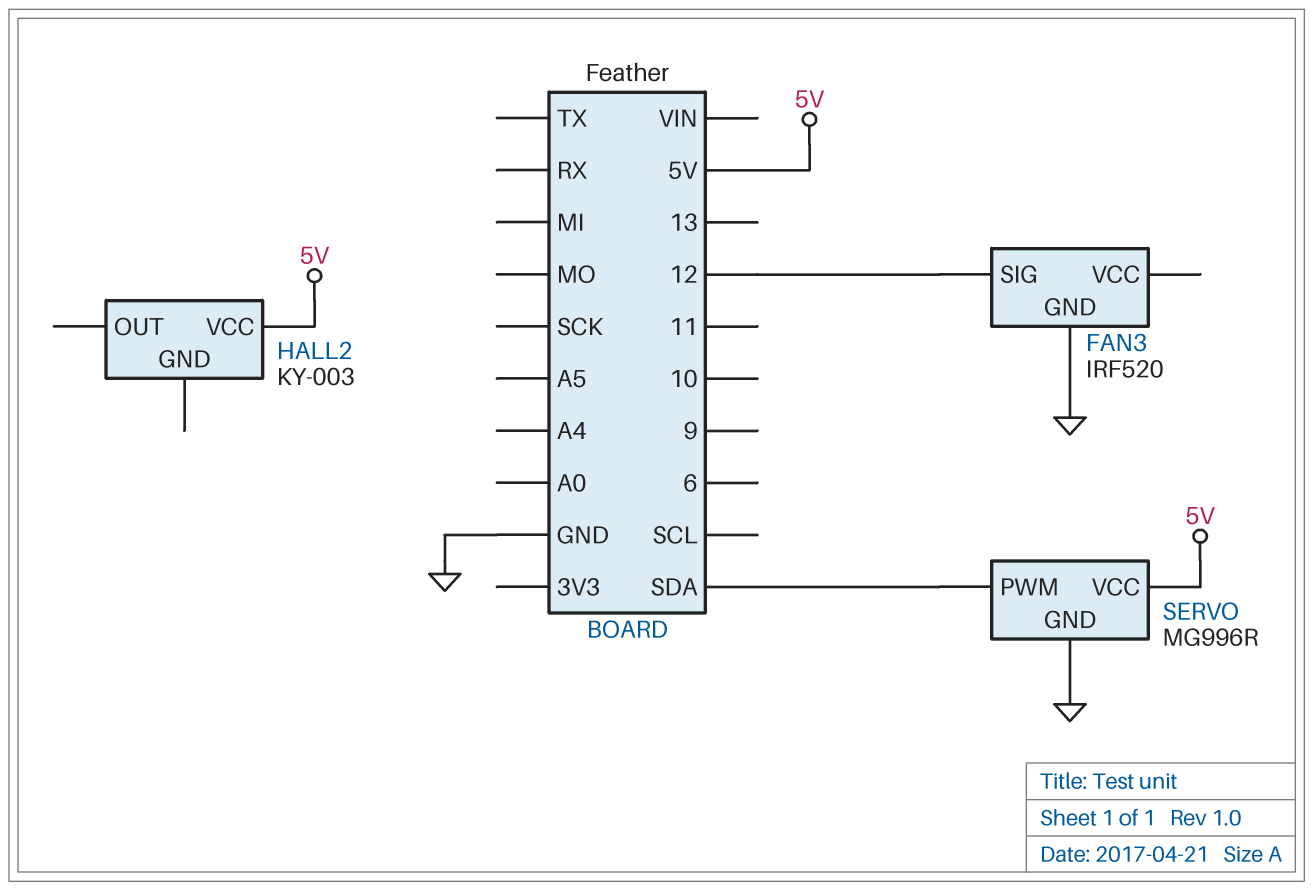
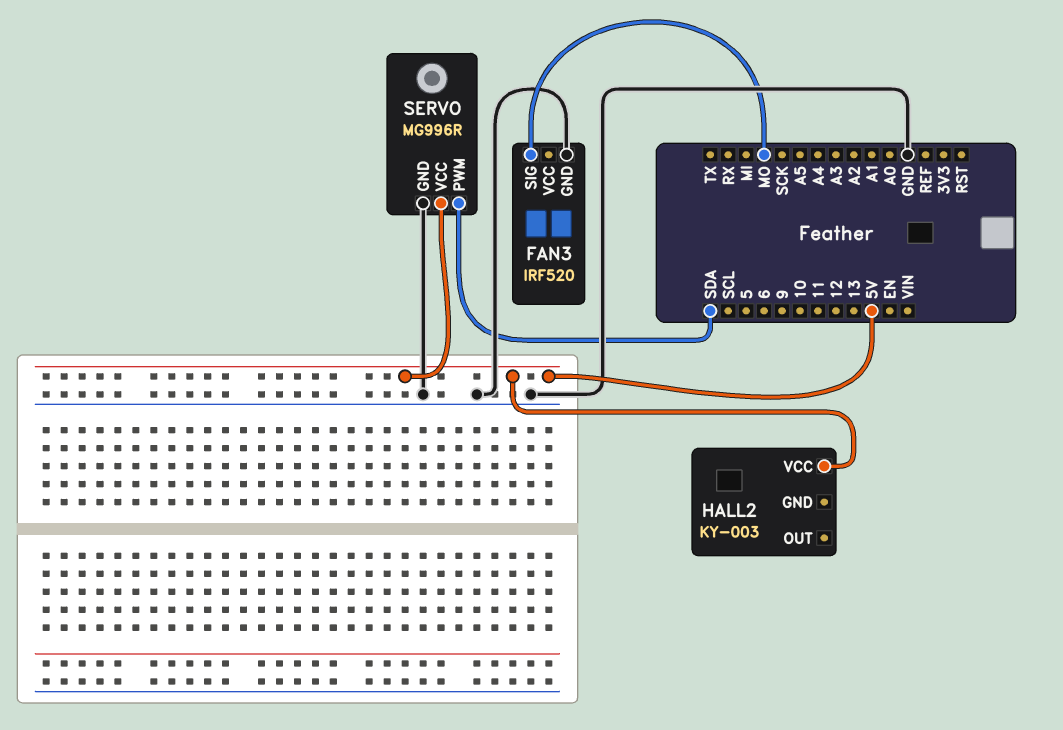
FAN3 pin SIG: 12 -> MO

